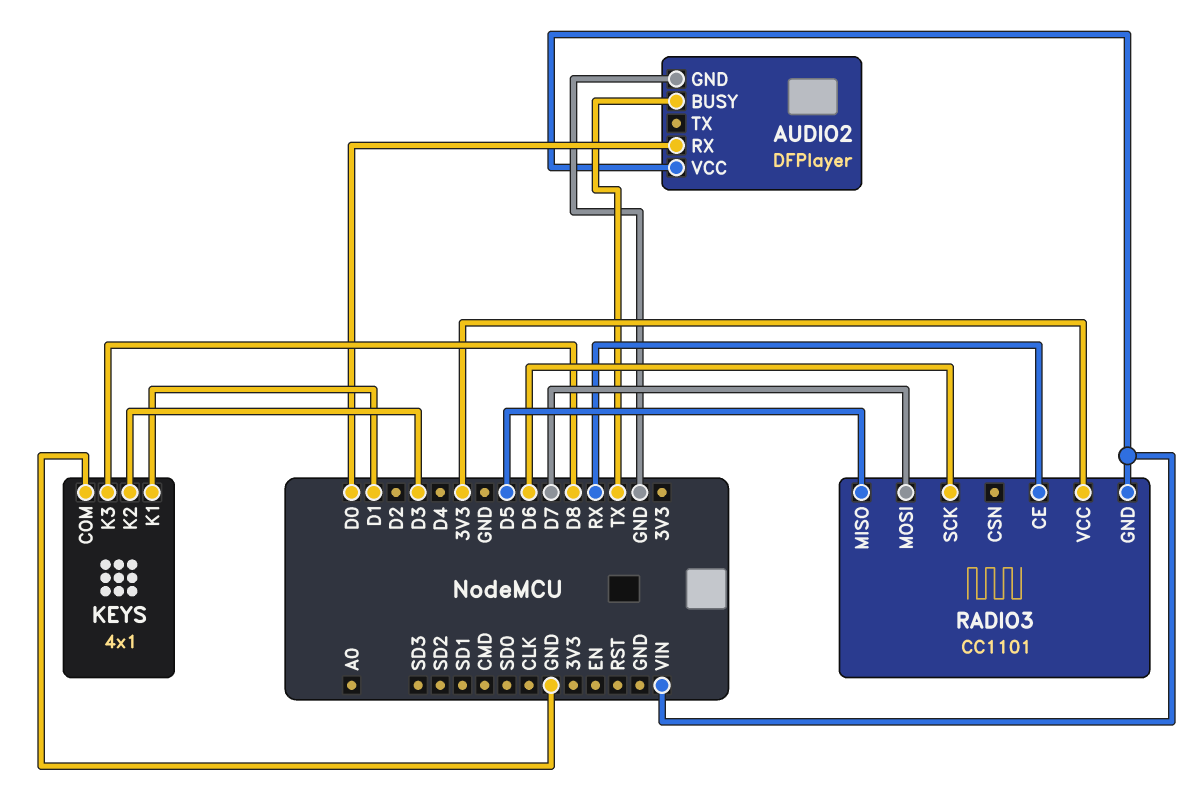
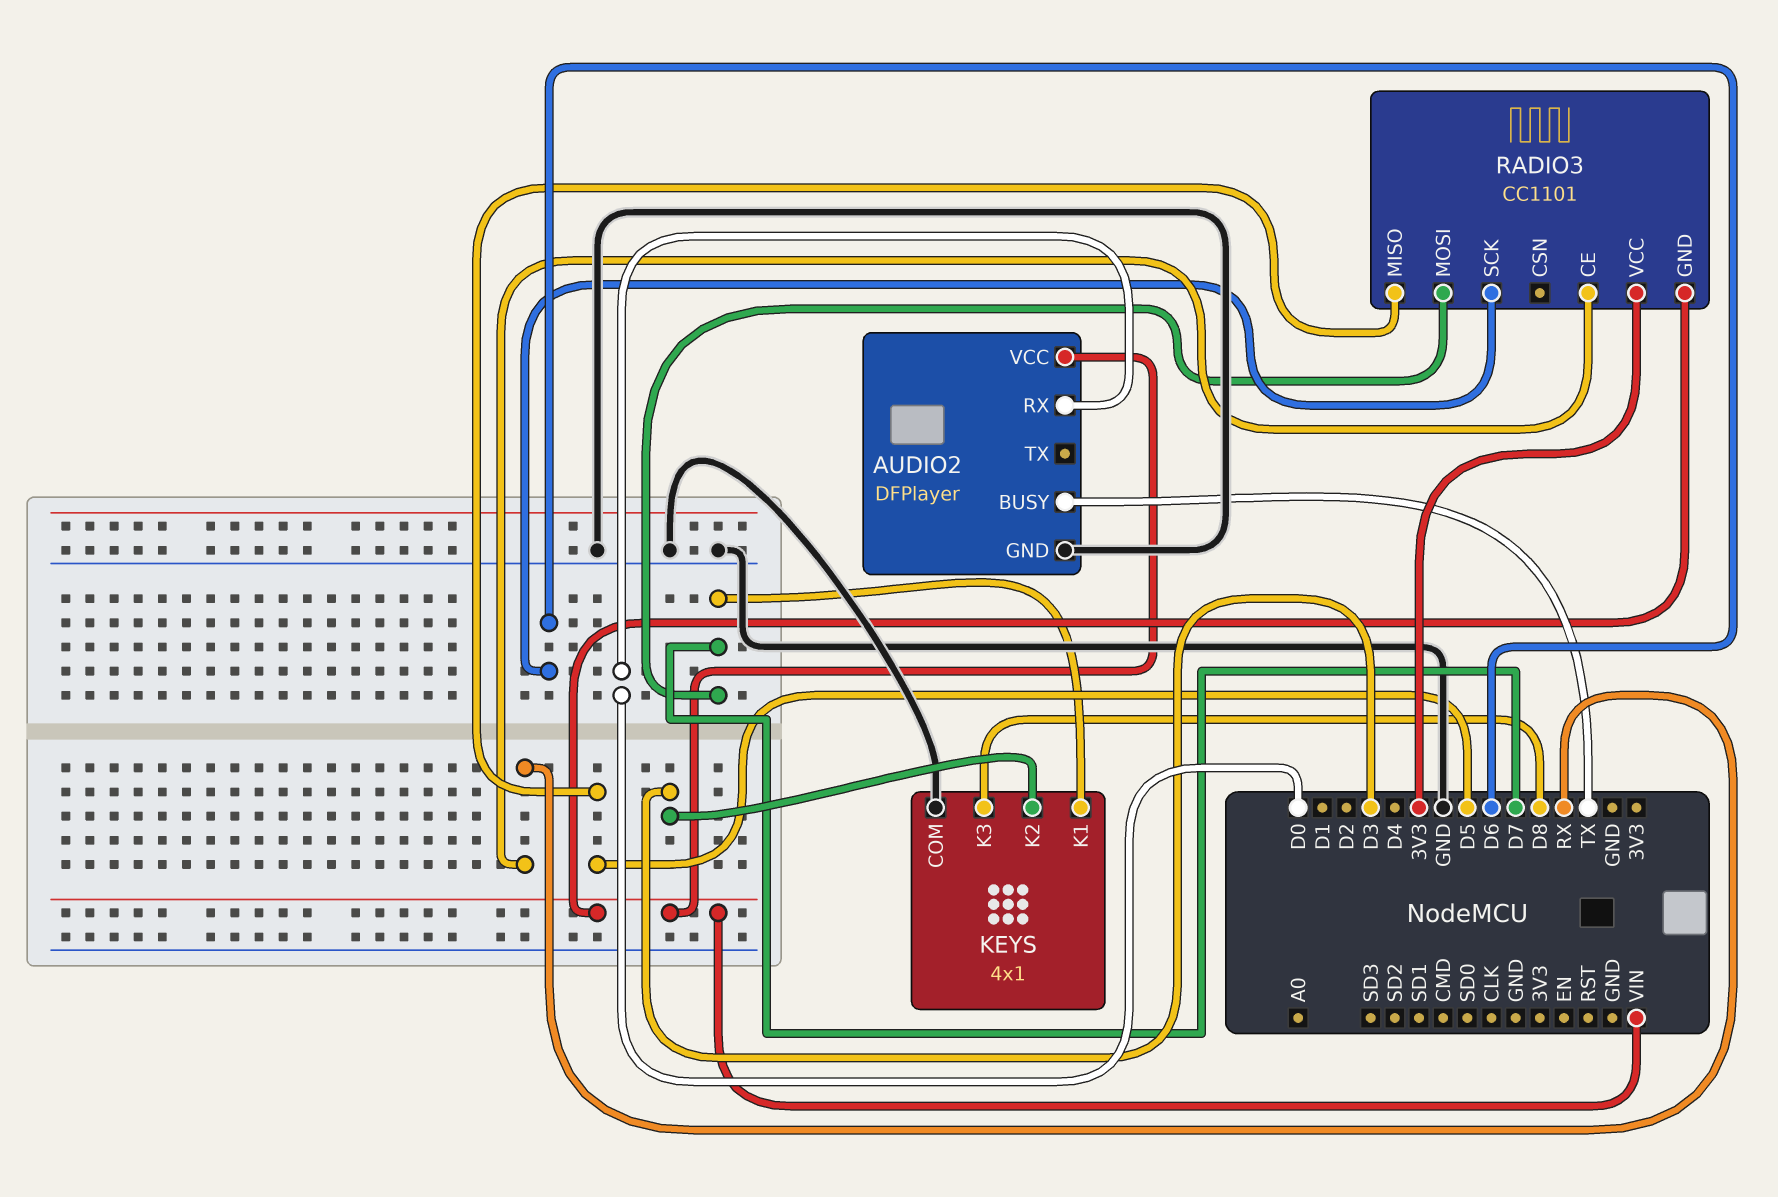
KEYS pin K1: D1 -> D7

